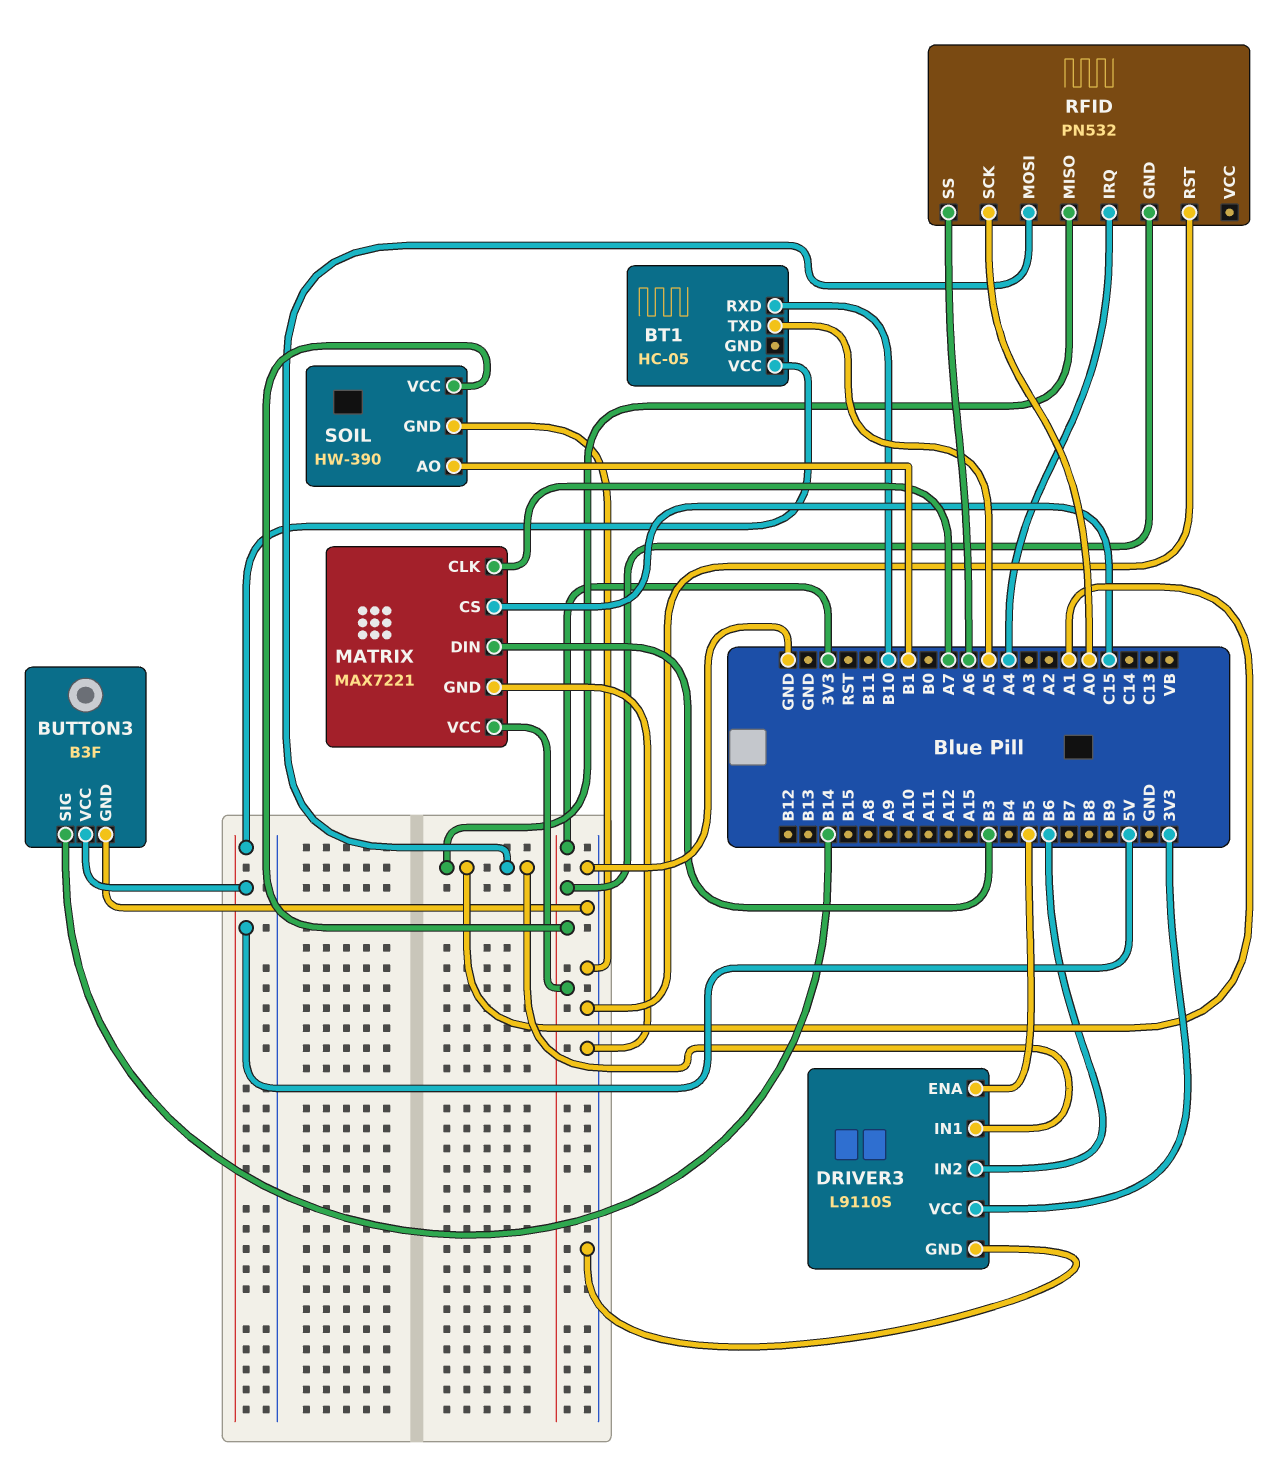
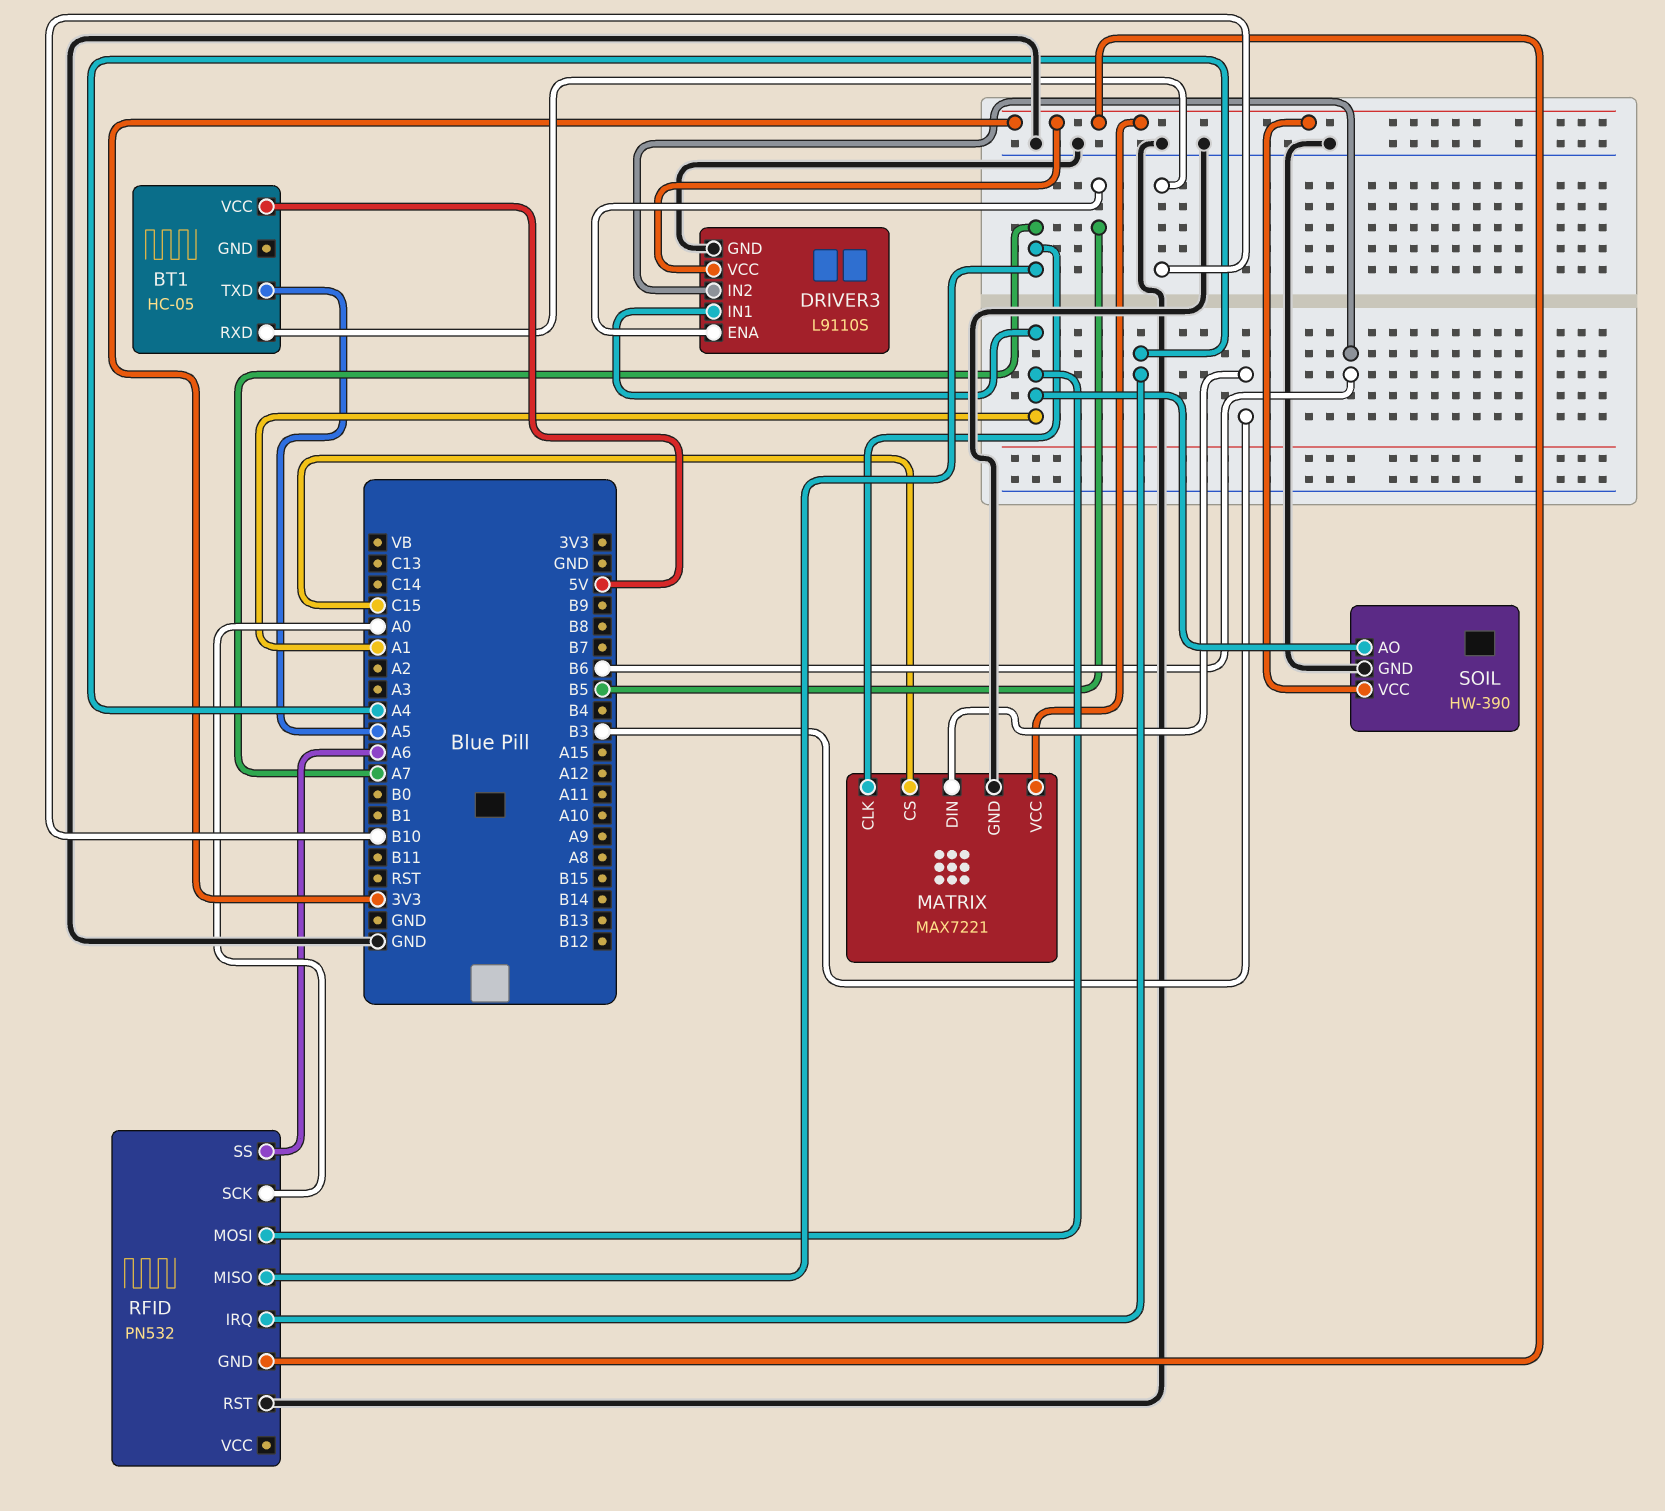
BUTTON3: B3F -> none
BUTTON3 pin GND: GND -> none
BUTTON3 pin SIG: B14 -> none
BUTTON3 pin VCC: 5V -> none
RFID pin MISO: A1 -> A7
SOIL pin AO: B1 -> A1

